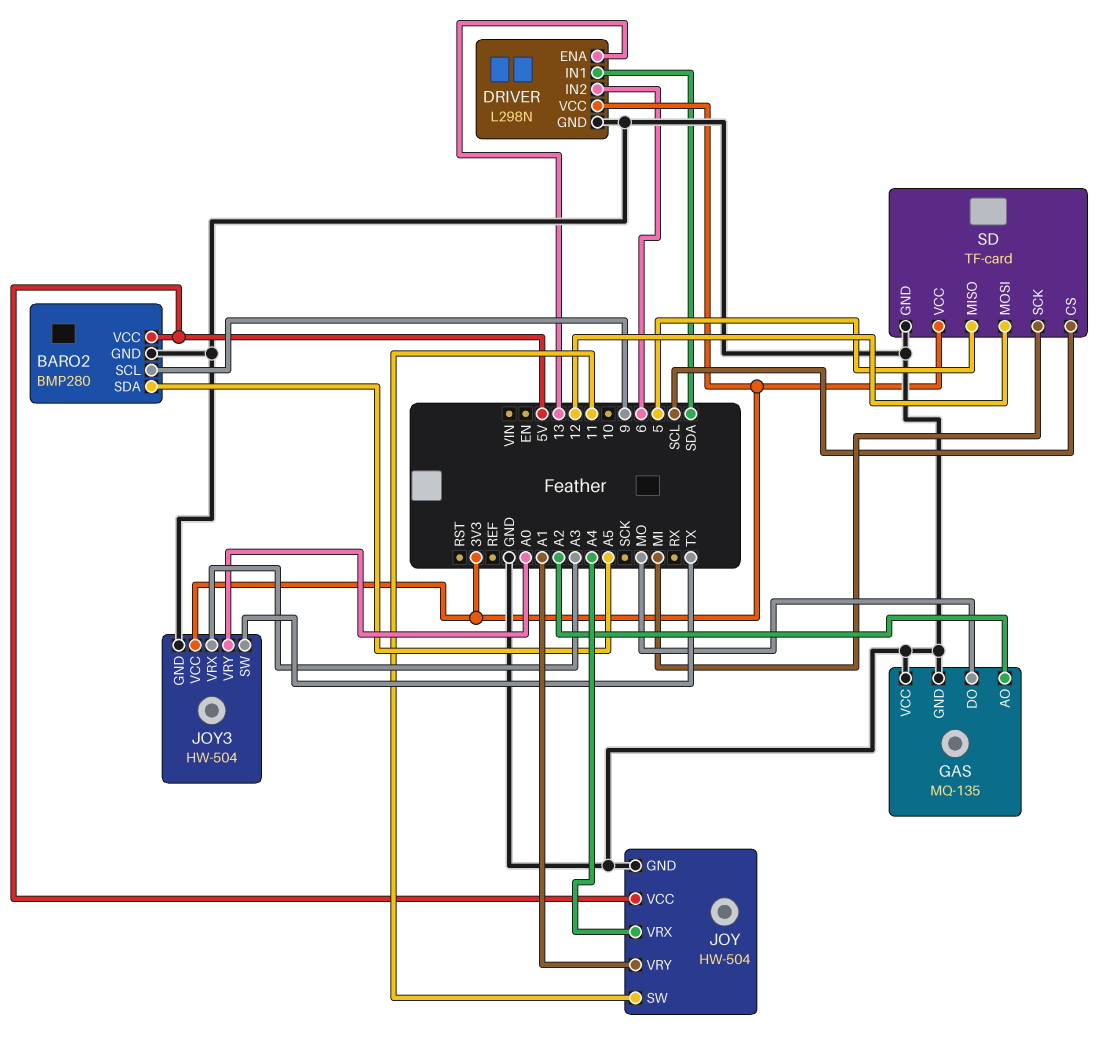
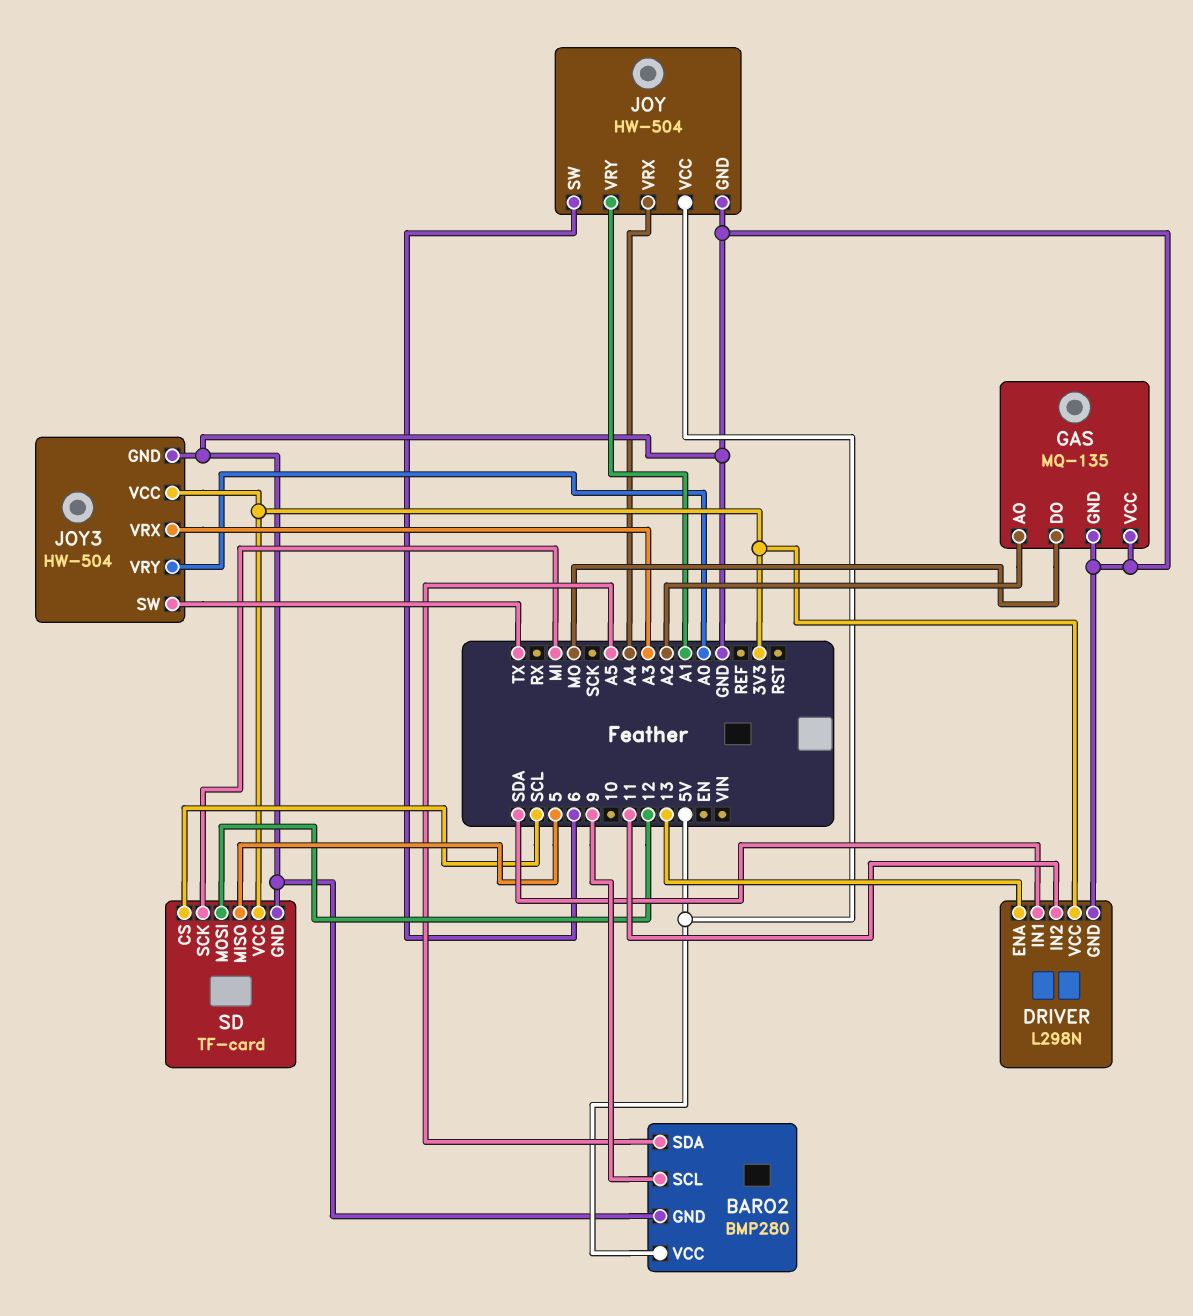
DRIVER pin IN2: 6 -> 11
JOY pin SW: 11 -> 6

